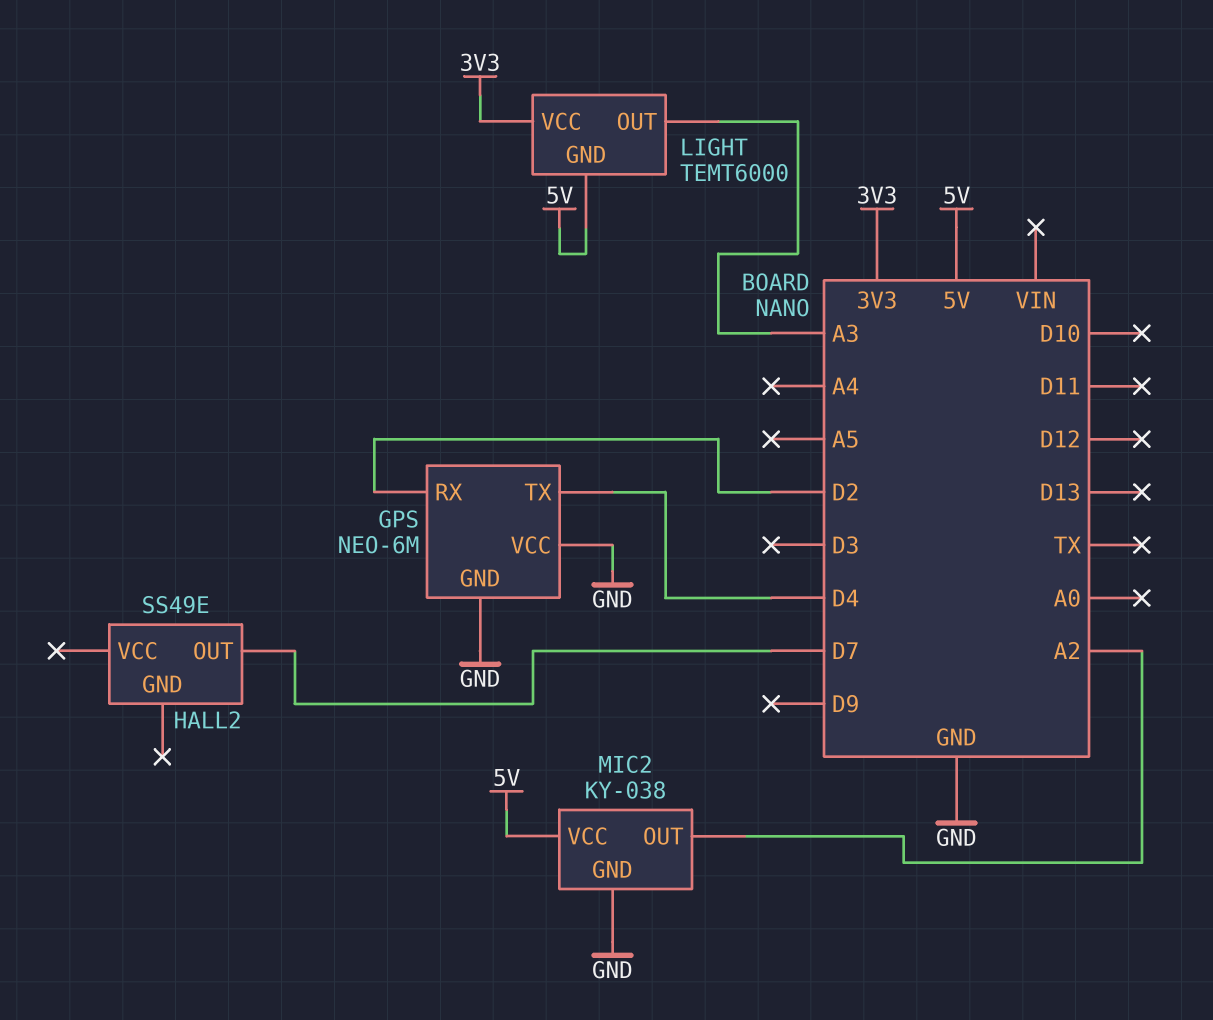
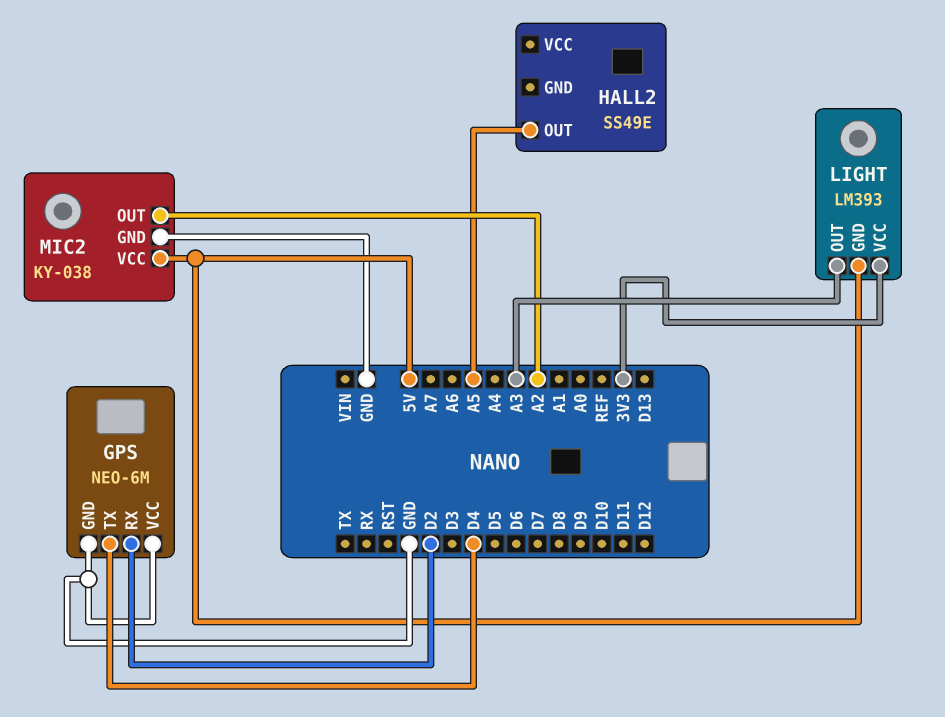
HALL2 pin OUT: D7 -> A5
LIGHT: TEMT6000 -> LM393

